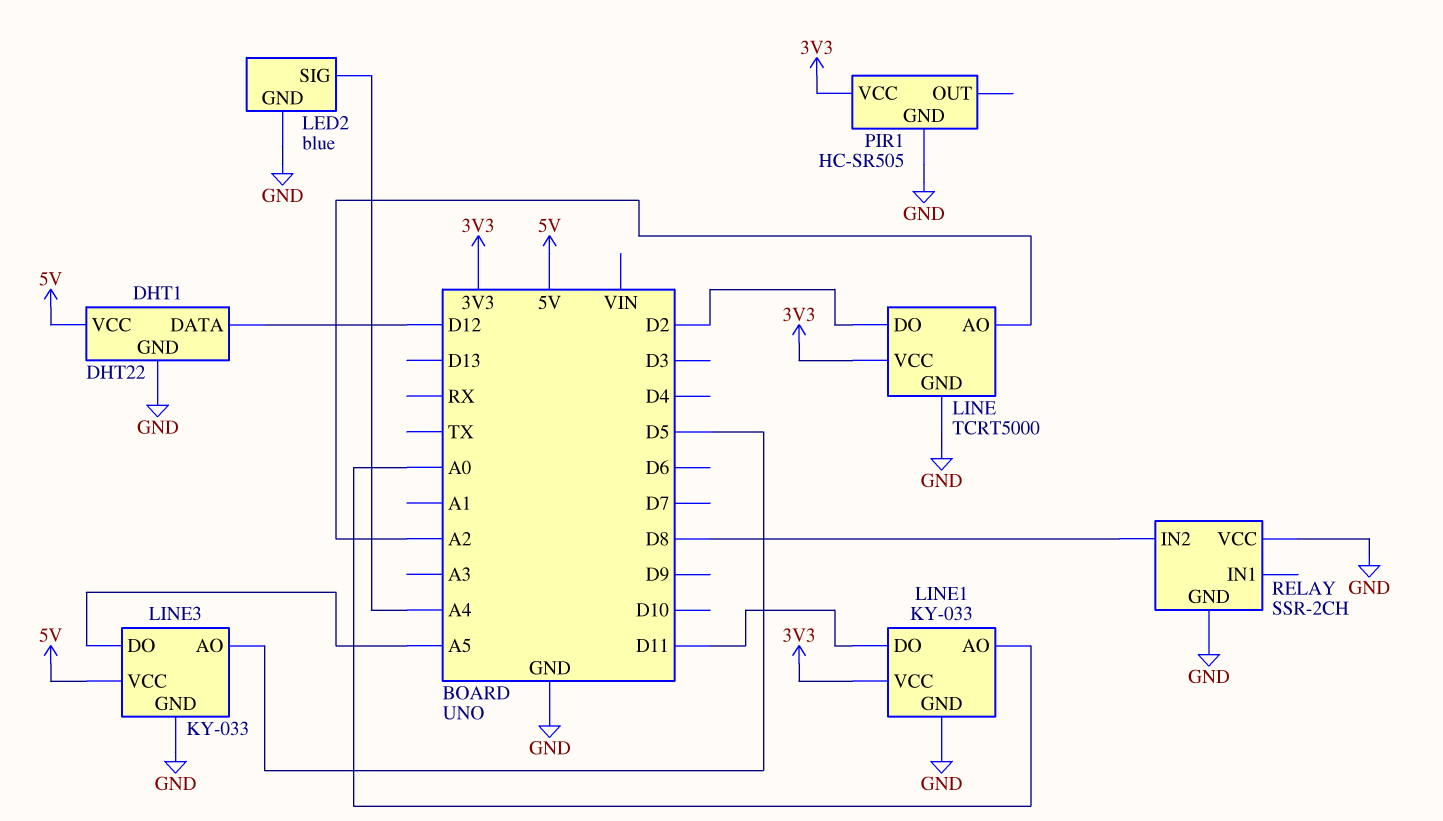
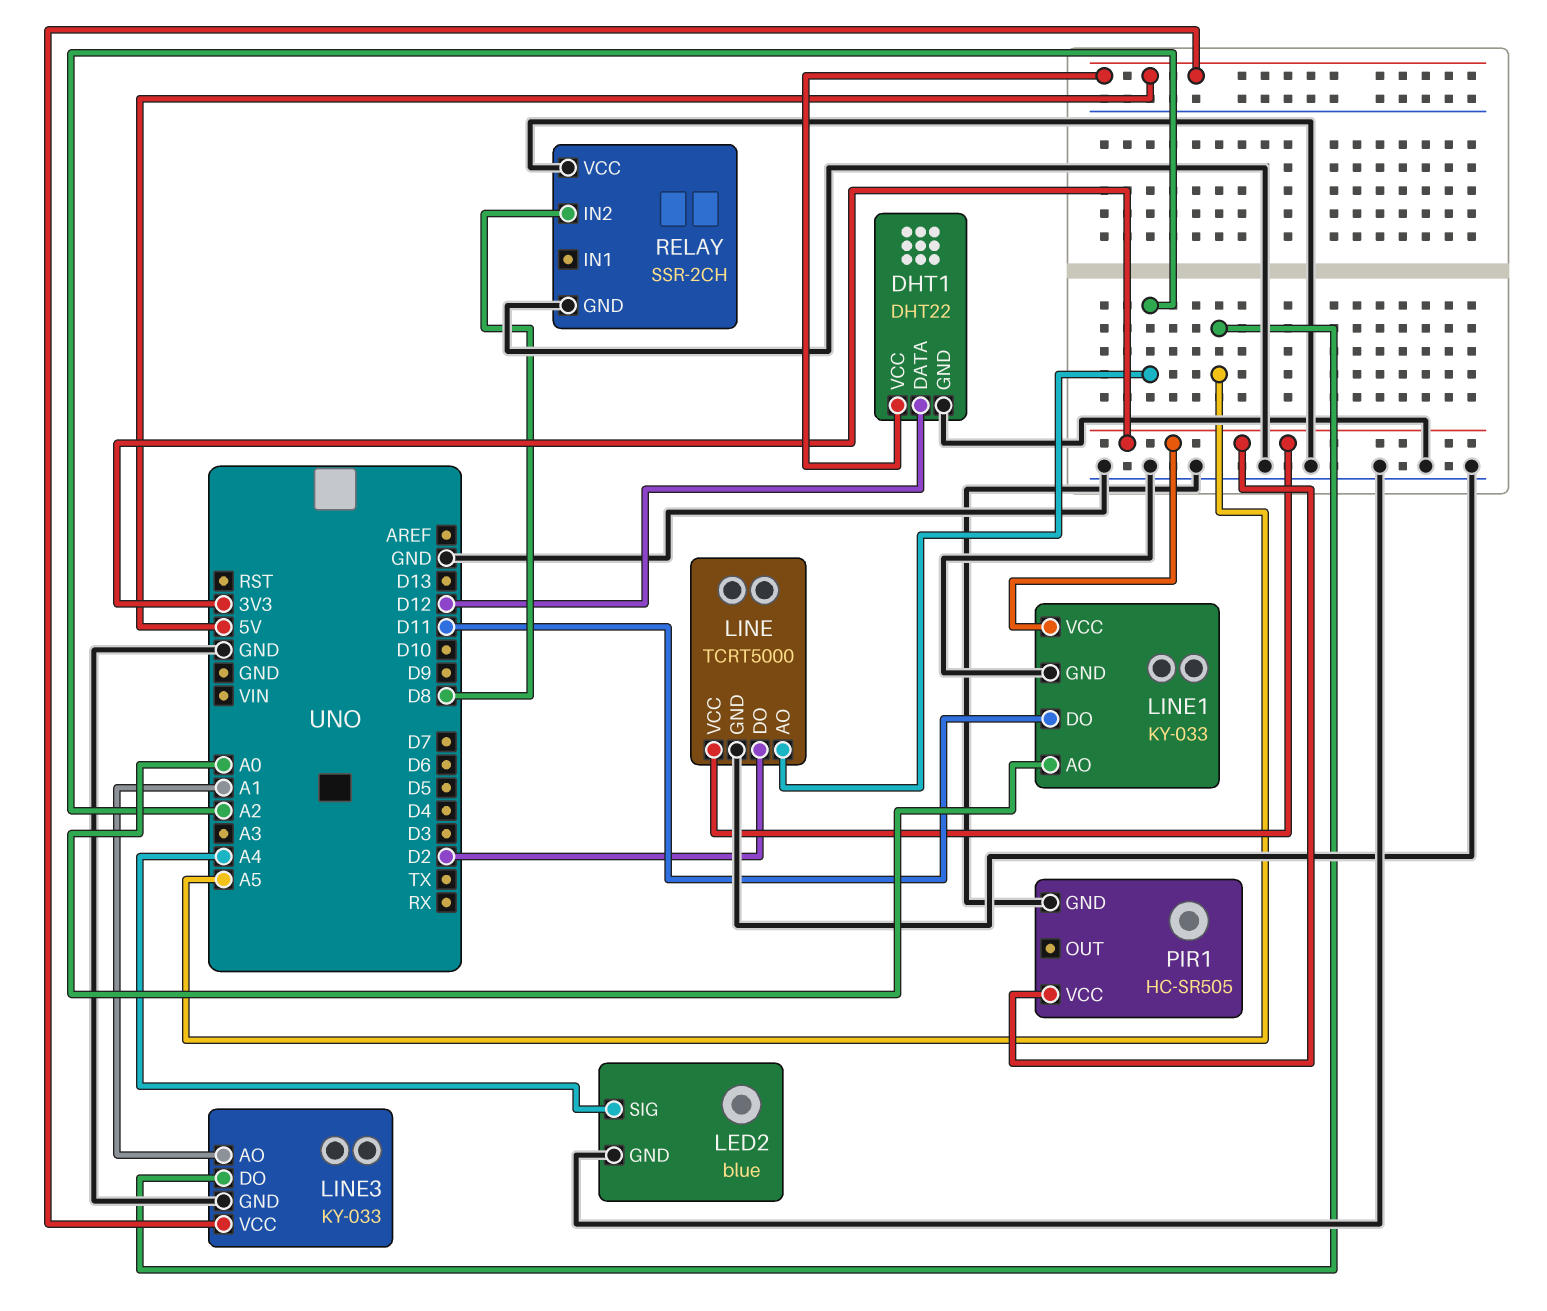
LINE3 pin AO: D5 -> A1

